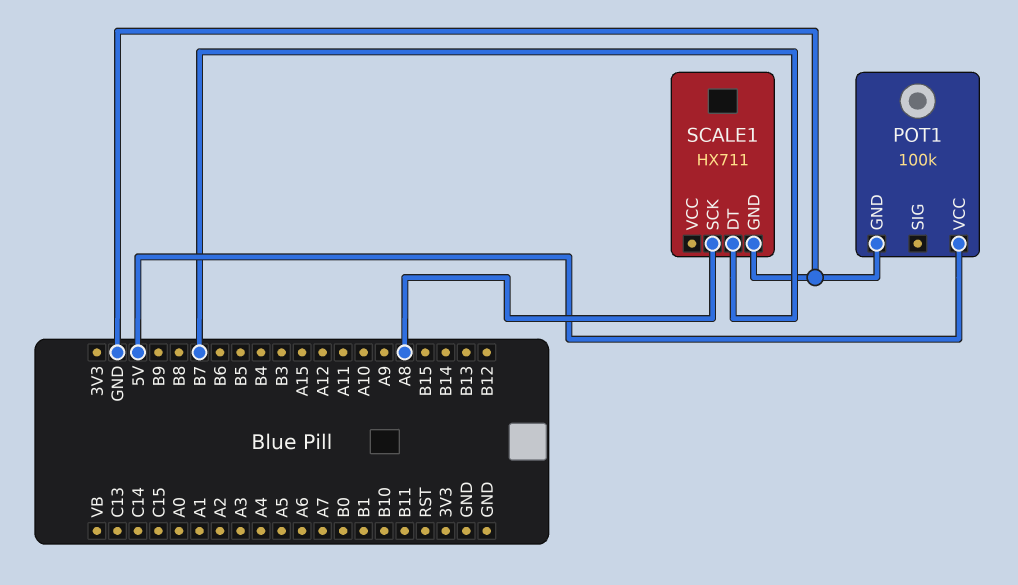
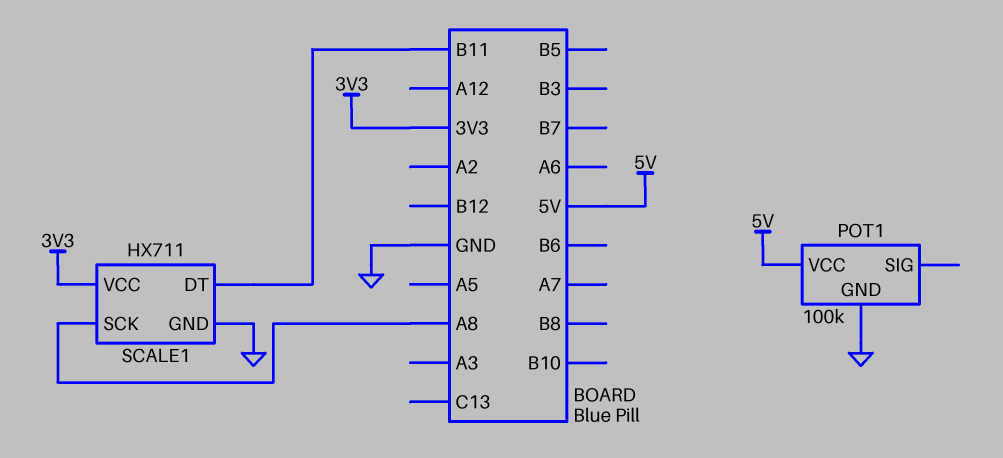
SCALE1 pin DT: B7 -> B11
SCALE1 pin VCC: none -> 3V3

